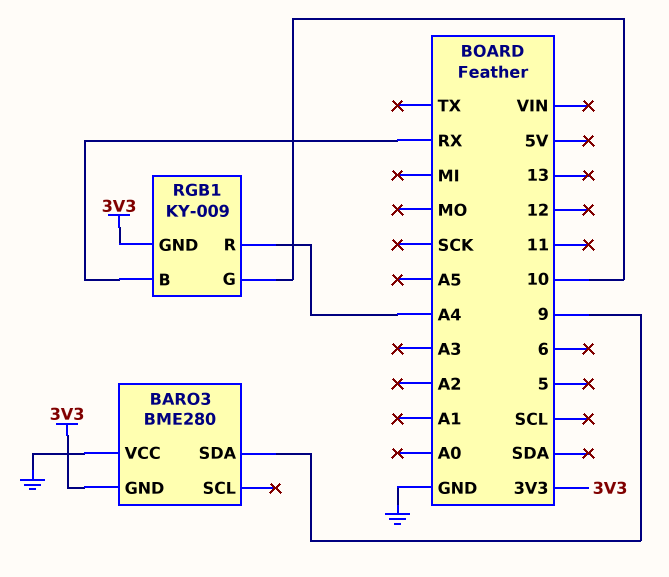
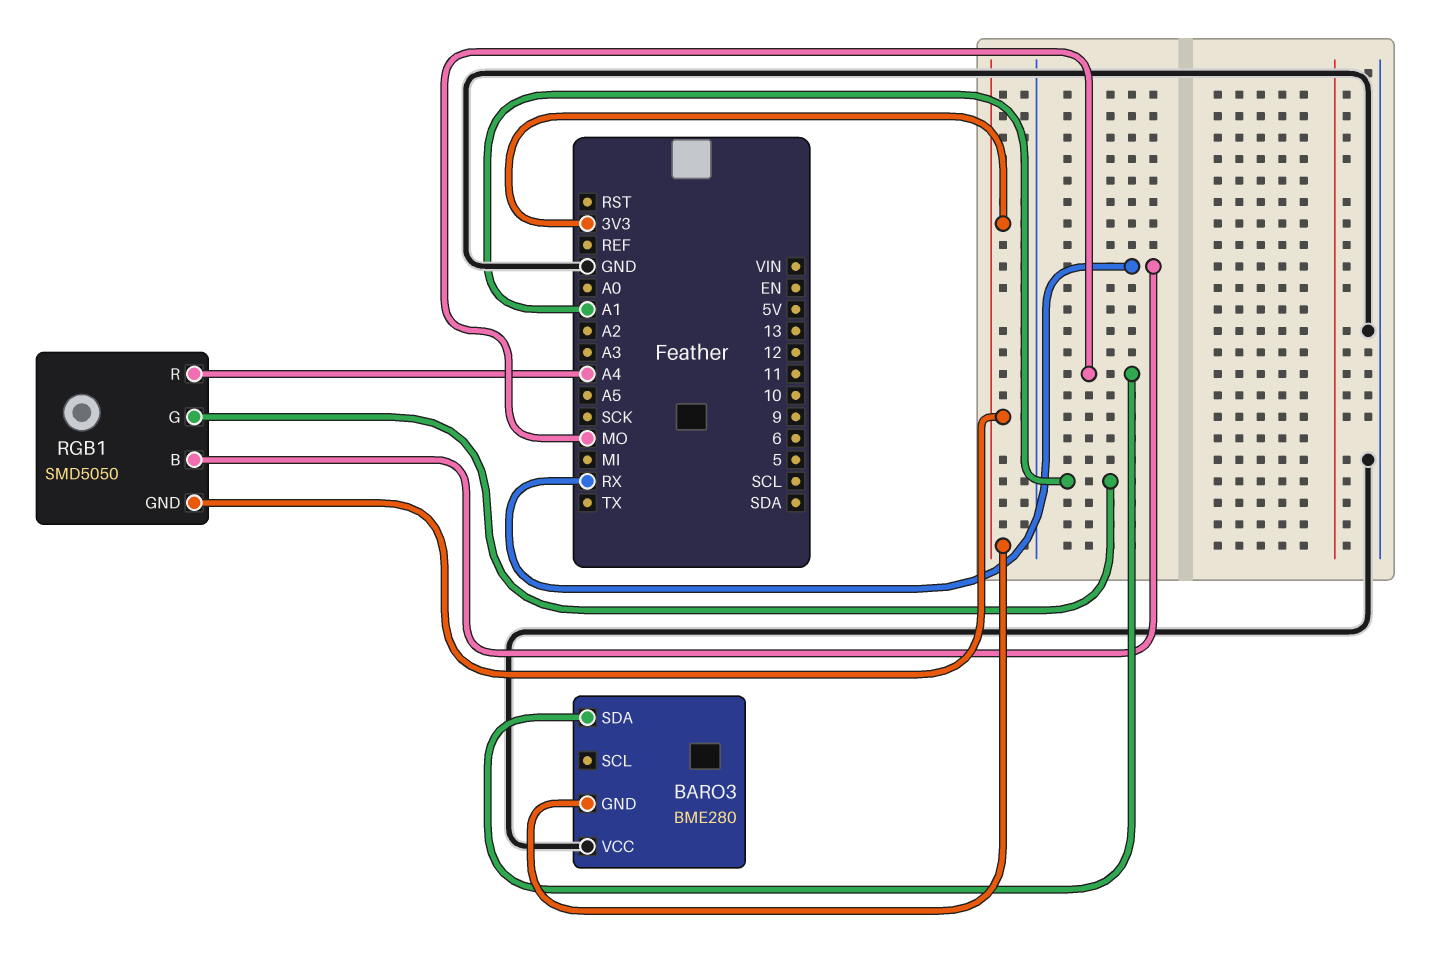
BARO3 pin SDA: 9 -> MO
RGB1: KY-009 -> SMD5050
RGB1 pin G: 10 -> A1

